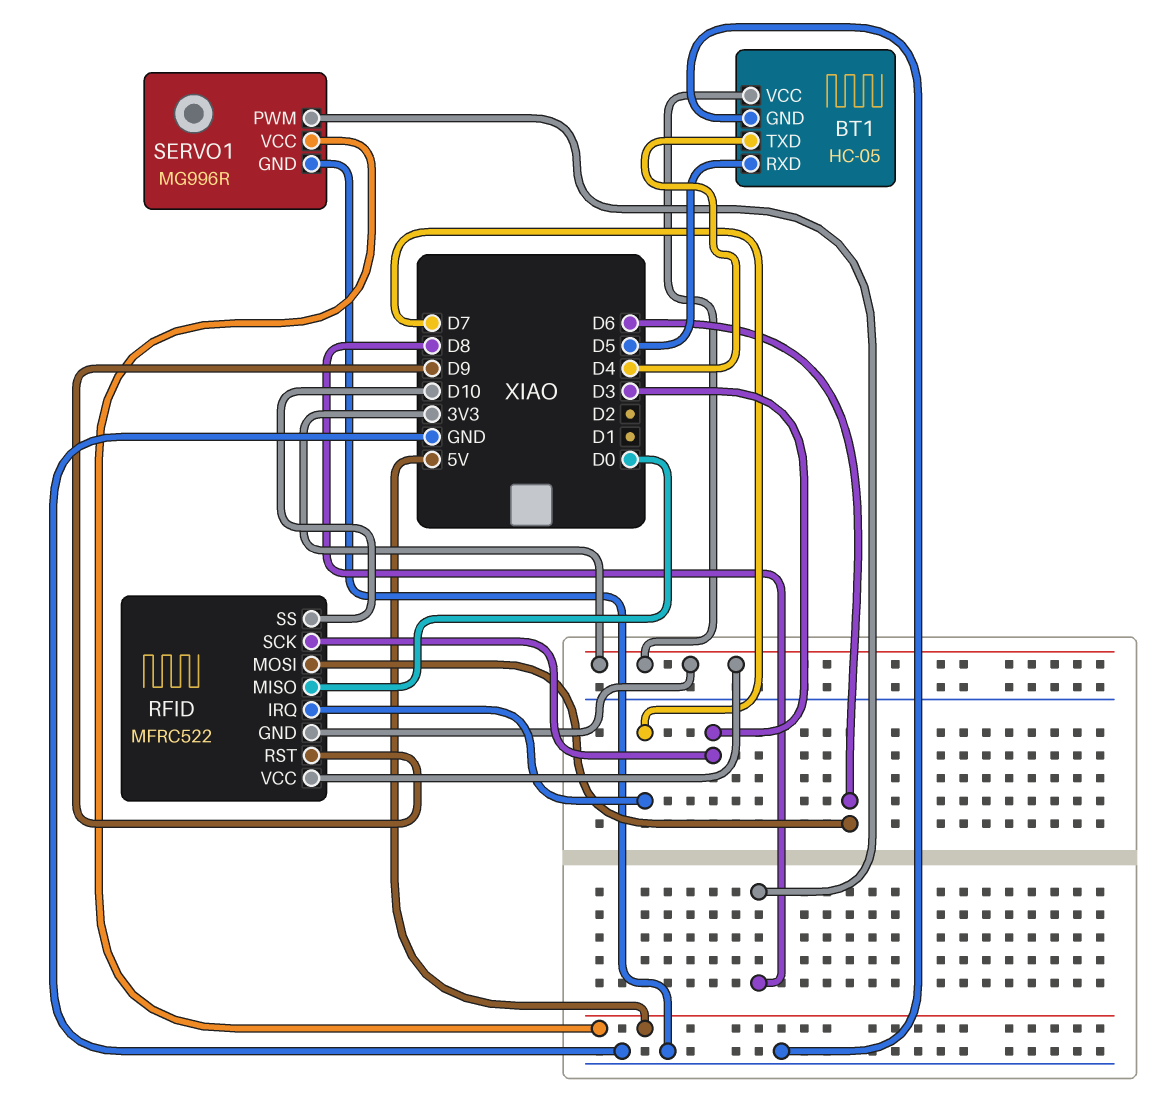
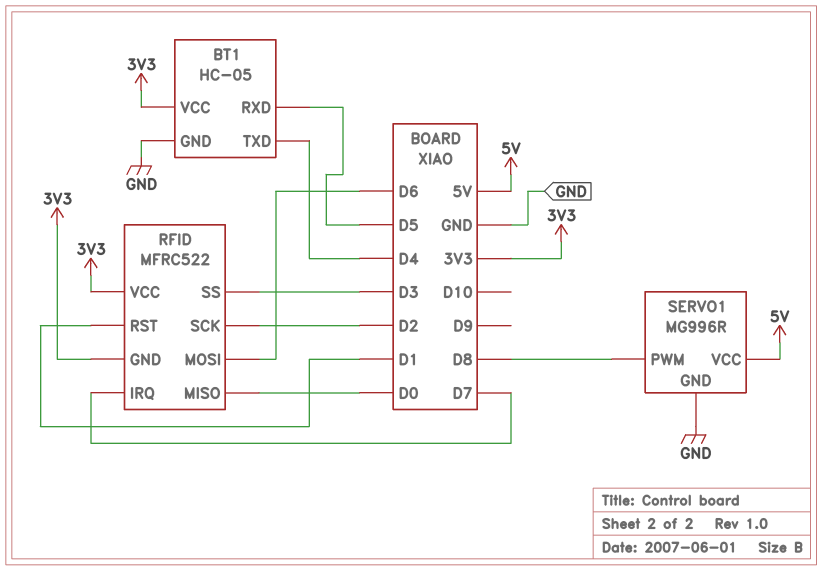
RFID pin RST: D9 -> D1
RFID pin SCK: D3 -> D2
RFID pin SS: D10 -> D3

